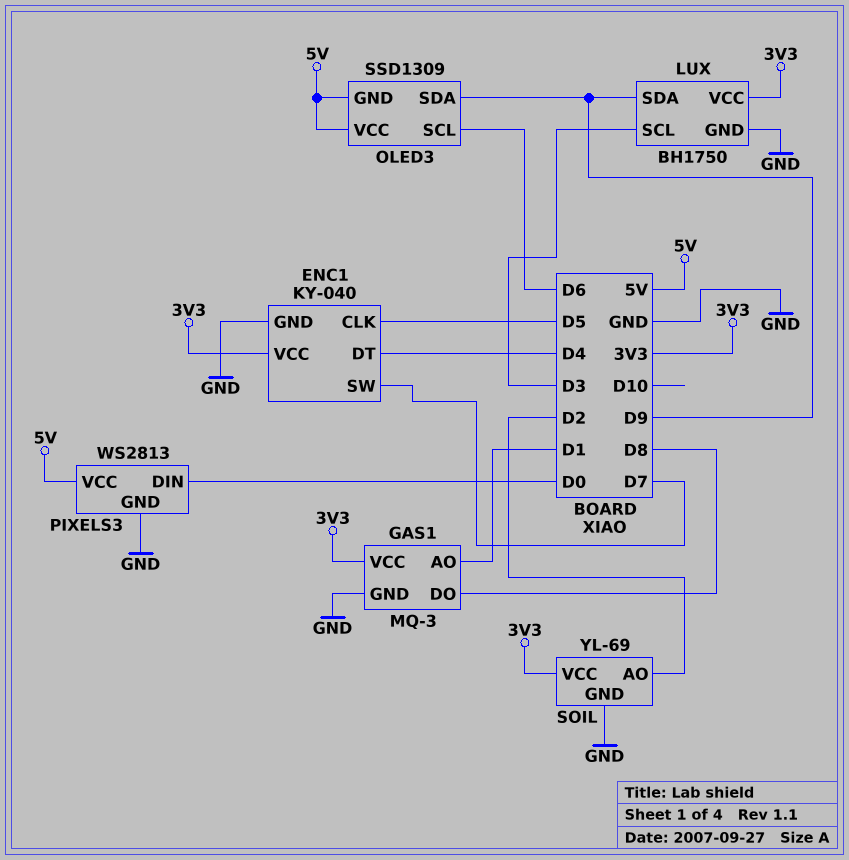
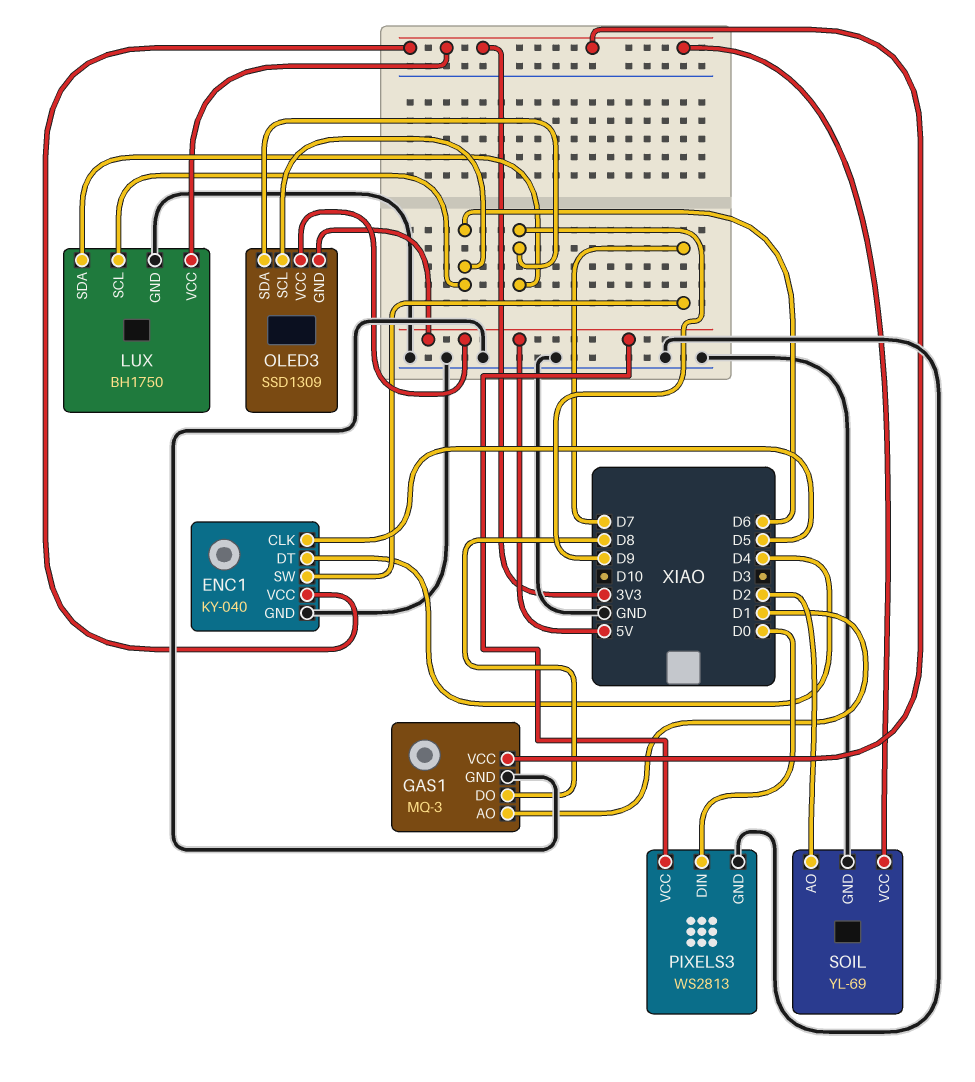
LUX pin SCL: D3 -> D6

